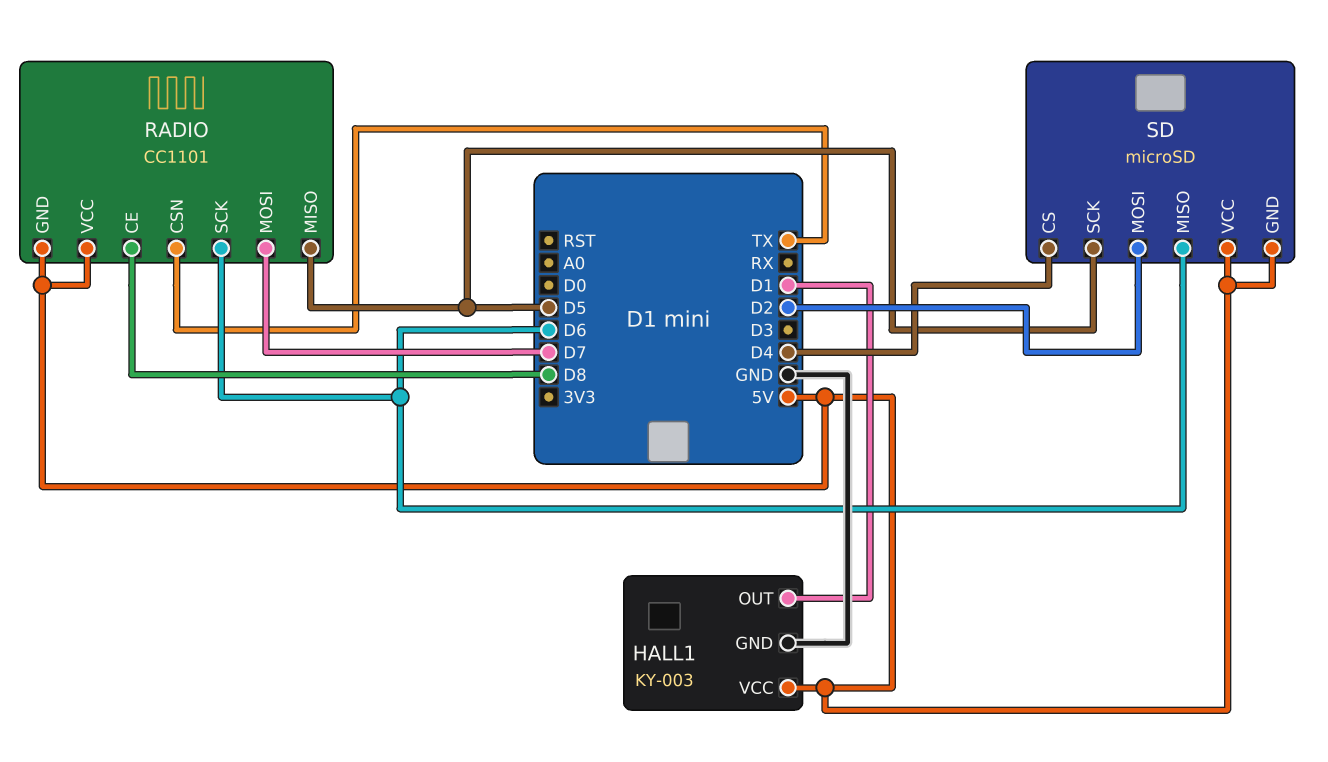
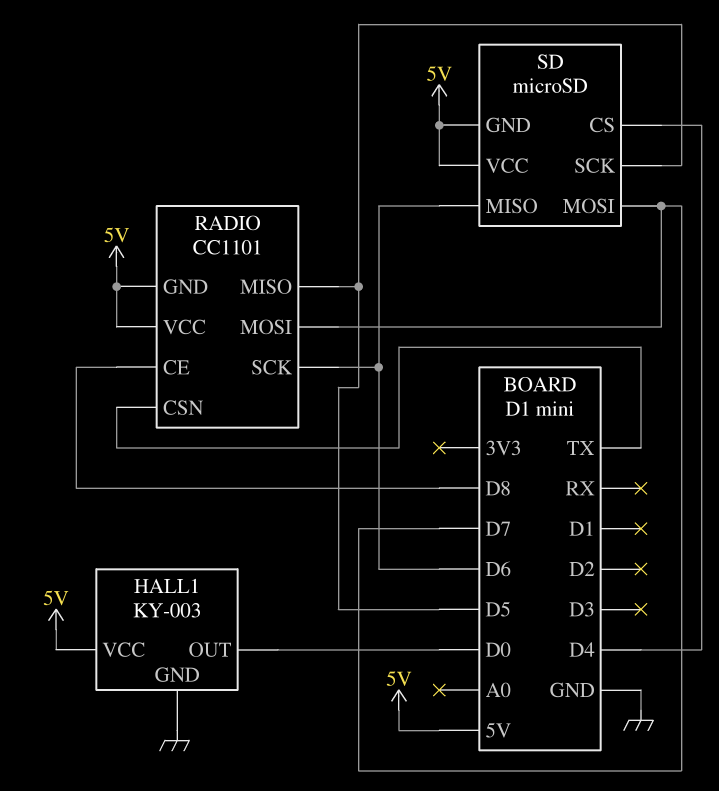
HALL1 pin OUT: D1 -> D0
SD pin MOSI: D2 -> D7

